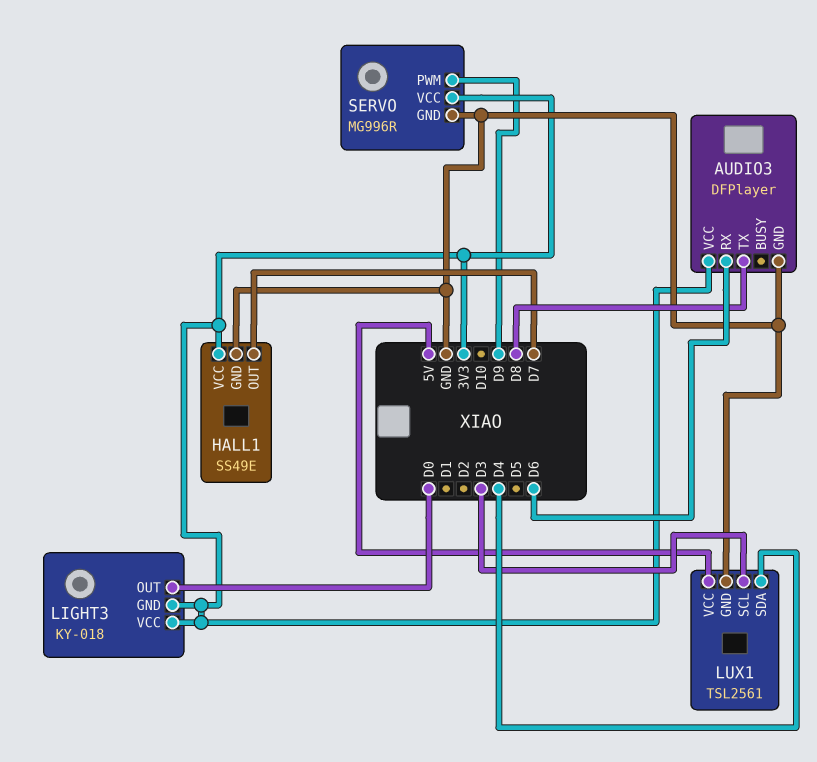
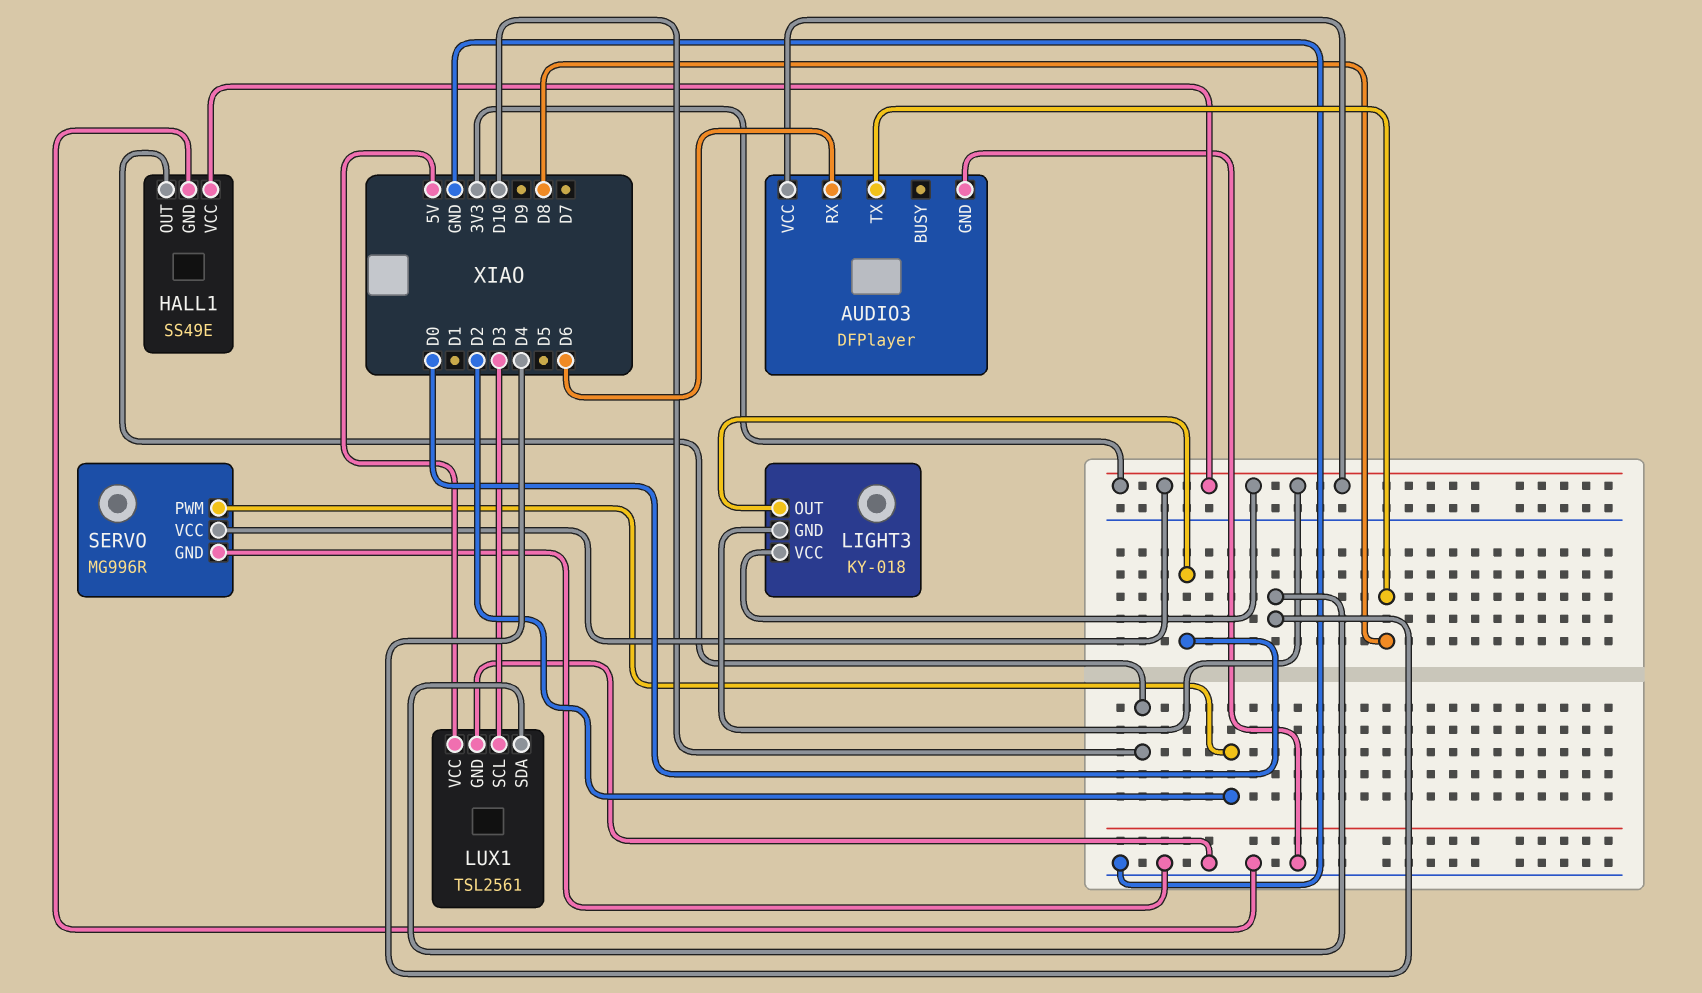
HALL1 pin OUT: D7 -> D10
SERVO pin PWM: D9 -> D2

